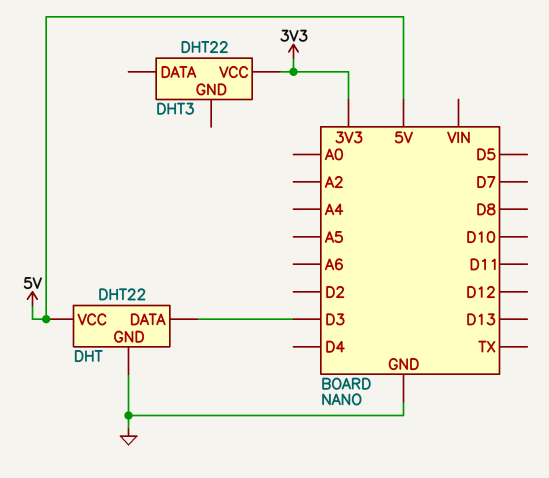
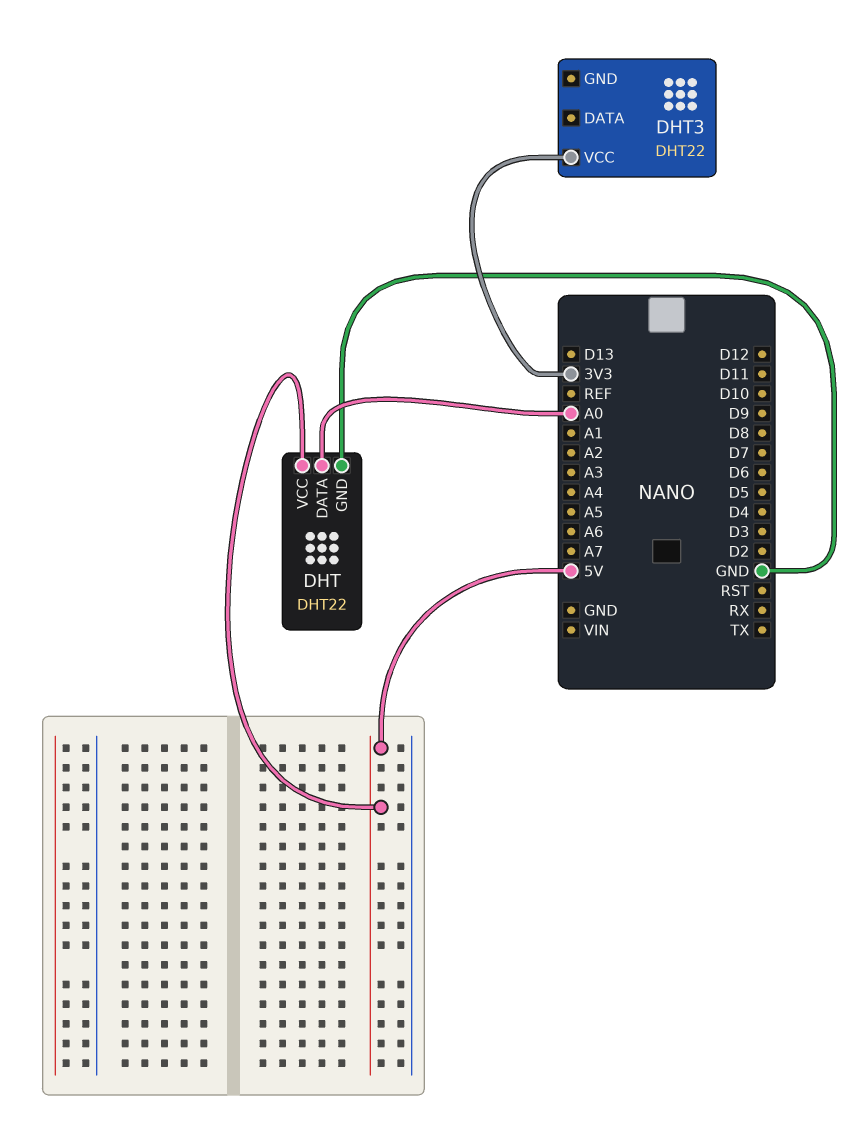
DHT pin DATA: D3 -> A0

